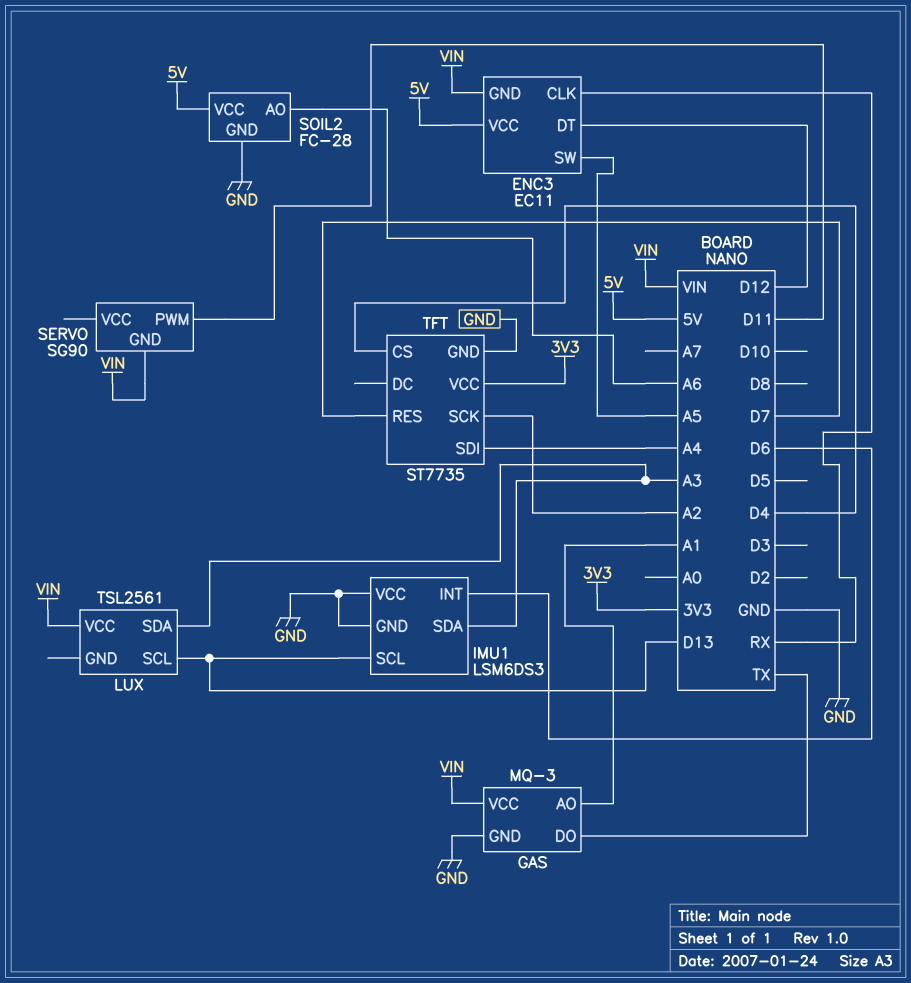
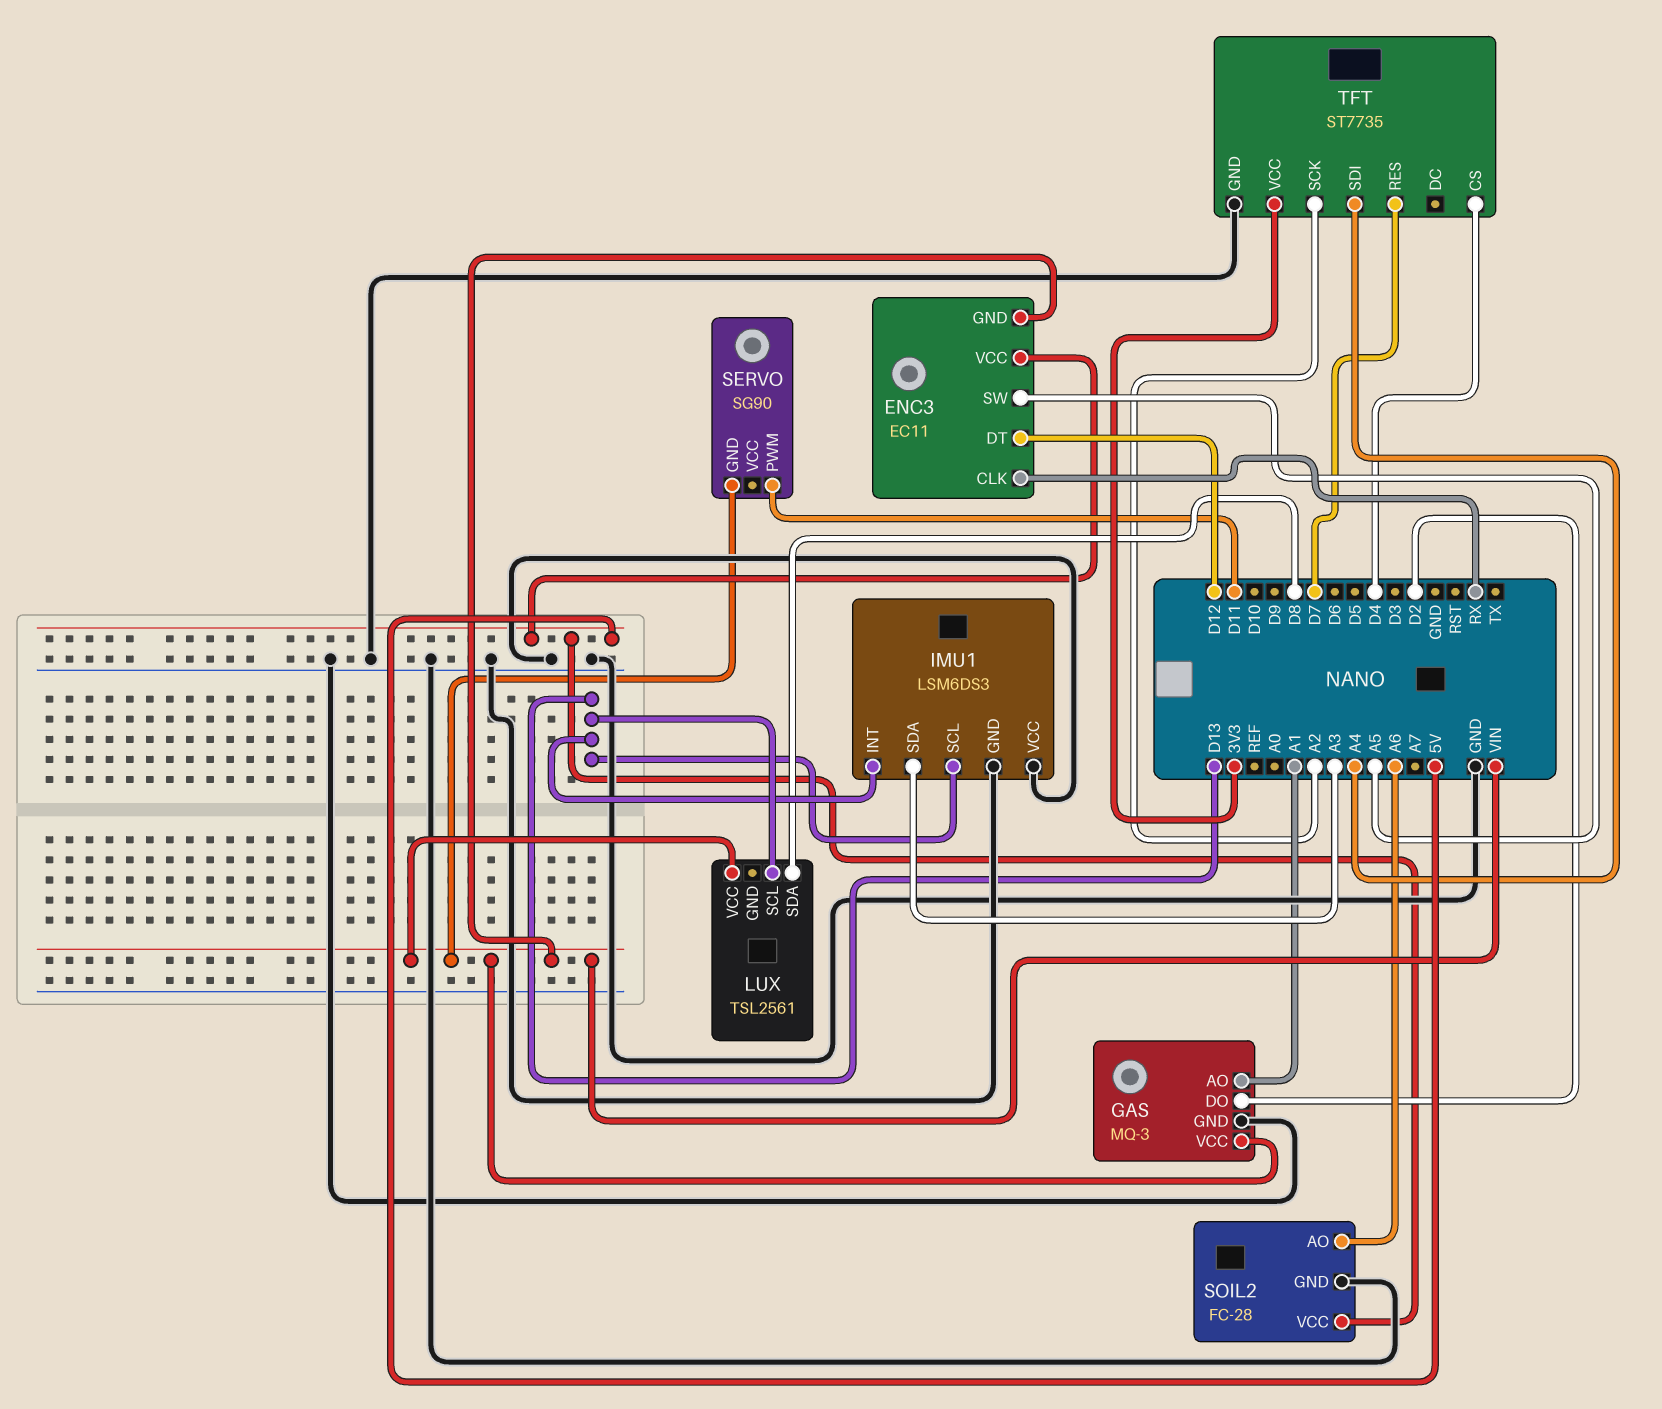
GAS pin DO: TX -> D2
IMU1 pin INT: D6 -> D13
LUX pin SDA: A3 -> D8

